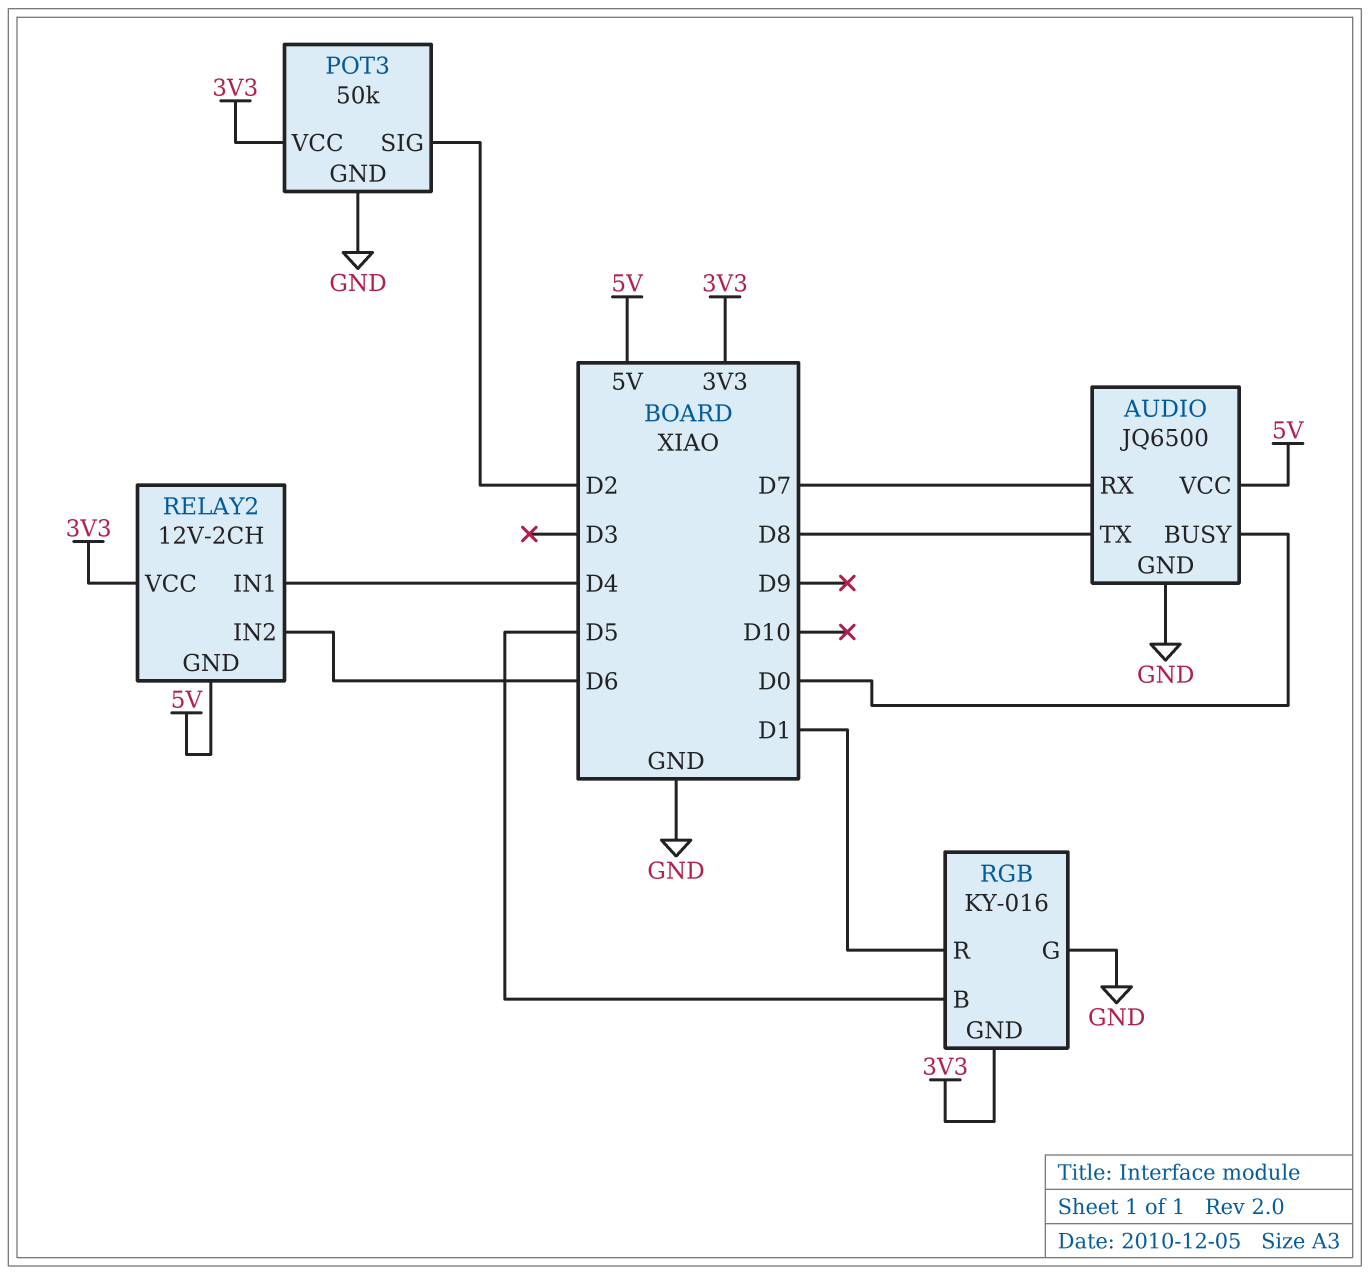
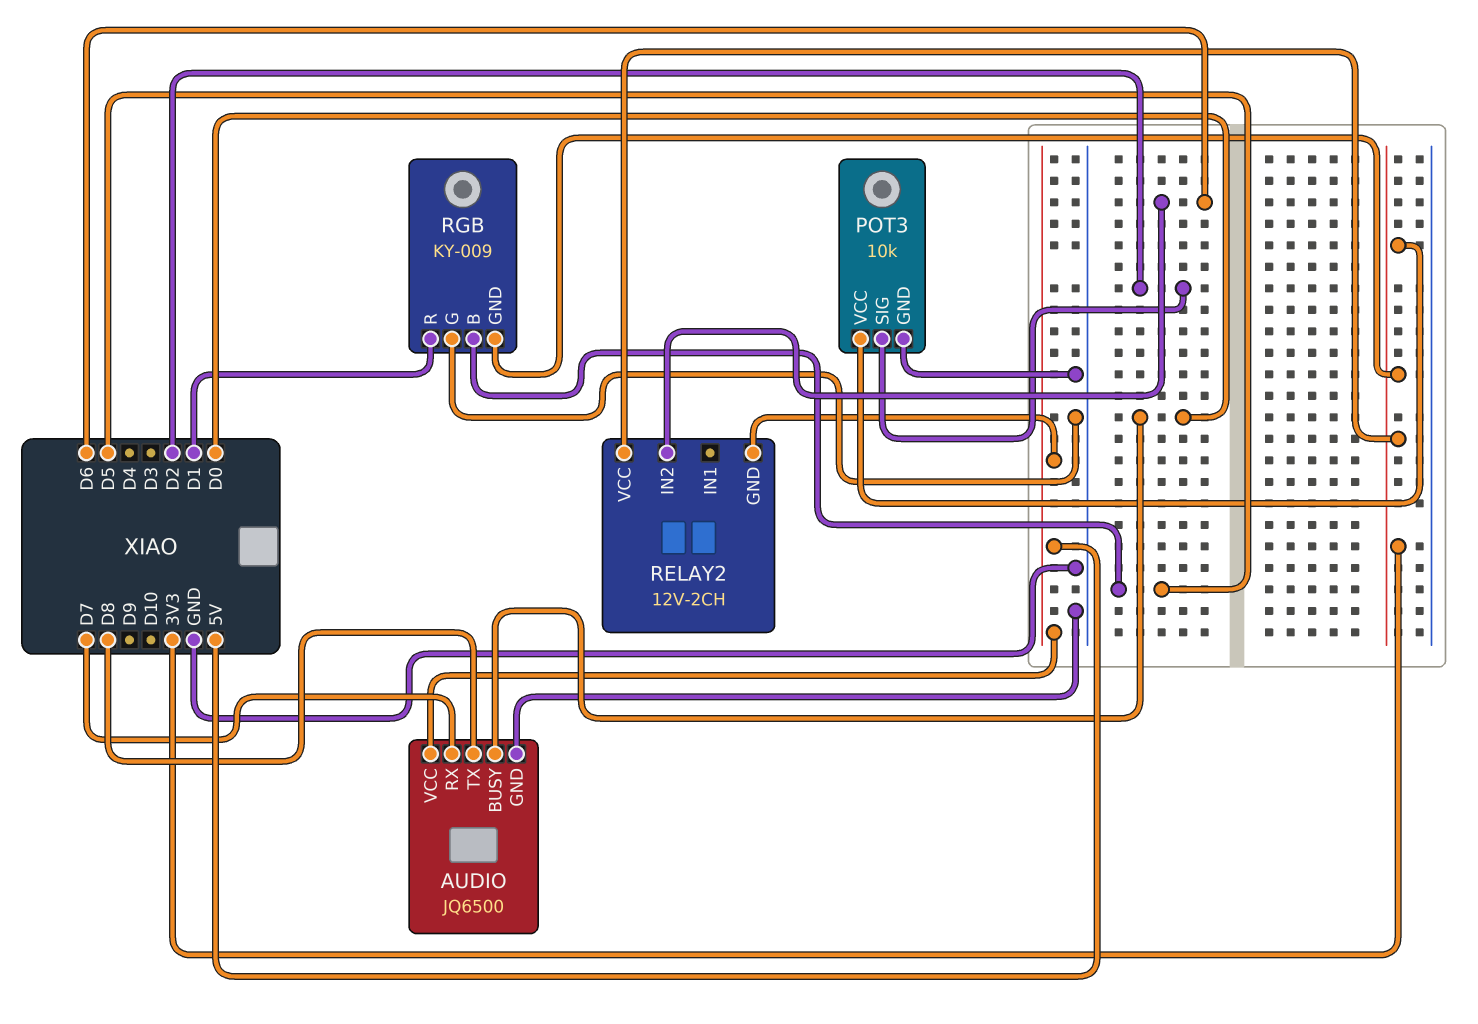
POT3: 50k -> 10k
RELAY2 pin IN1: D4 -> none
RGB: KY-016 -> KY-009

